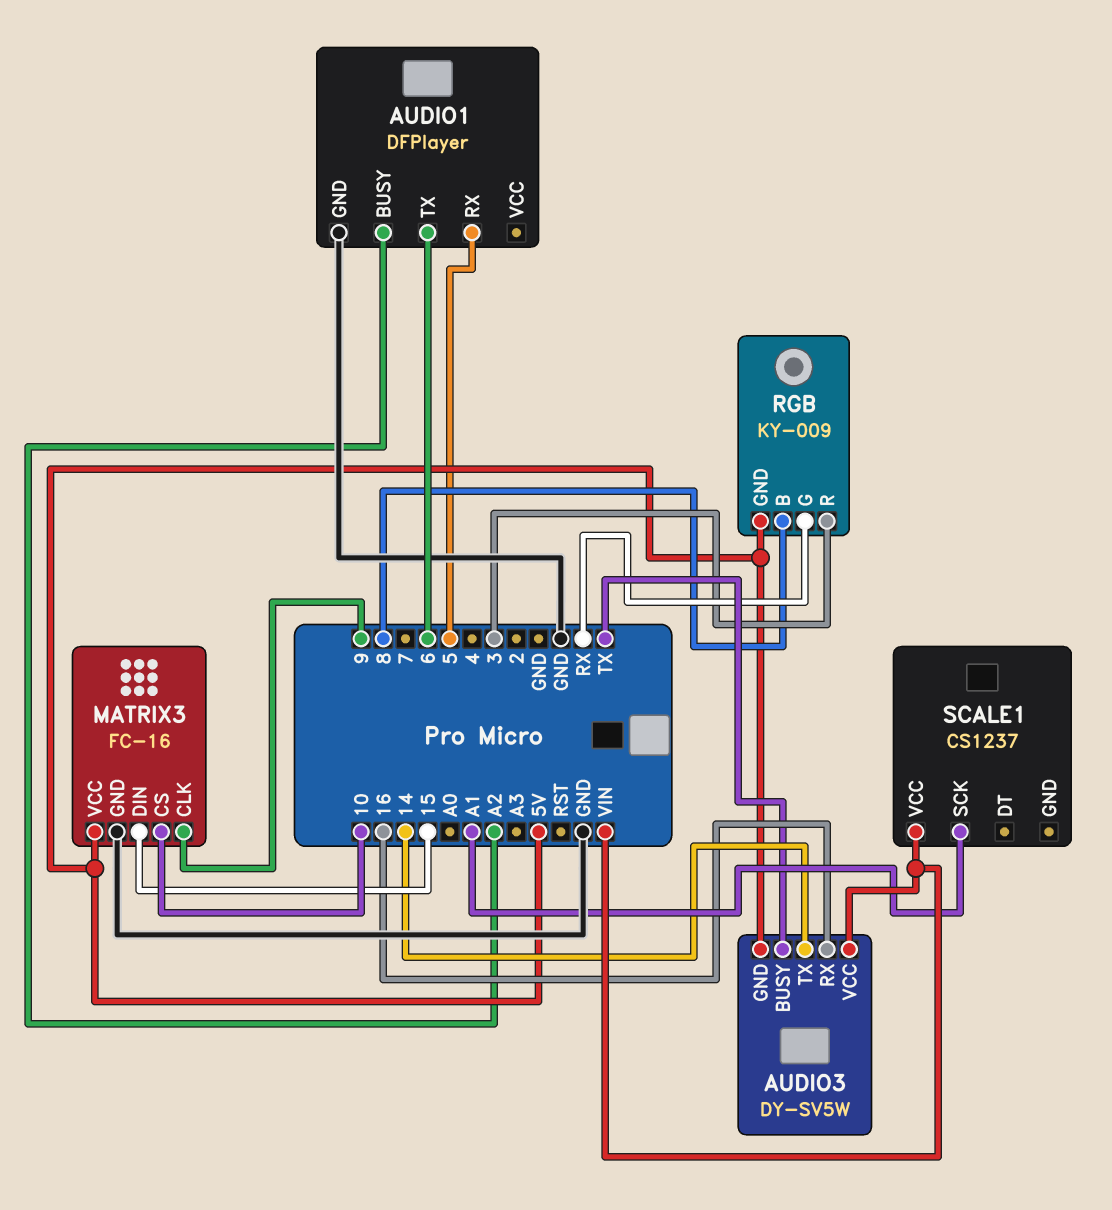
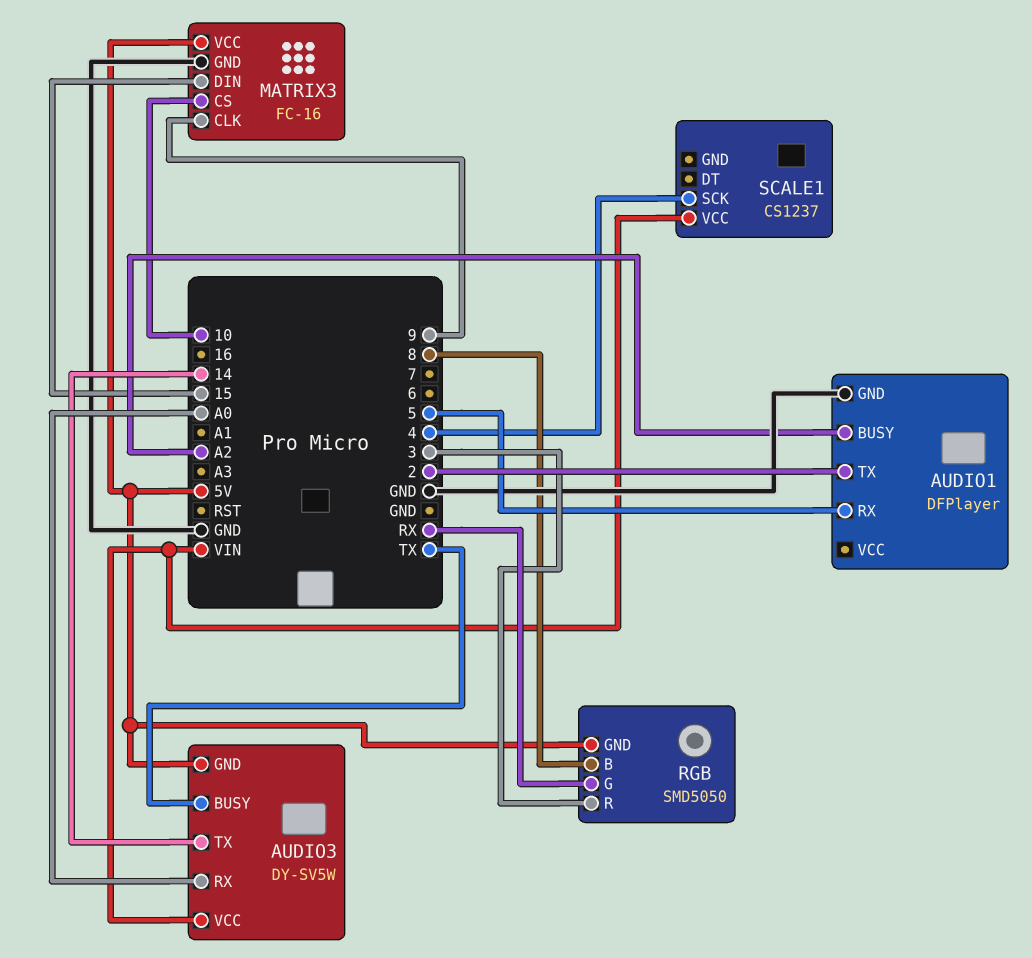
AUDIO1 pin TX: 6 -> 2
AUDIO3 pin RX: 16 -> A0
RGB: KY-009 -> SMD5050
SCALE1 pin SCK: A1 -> 4

